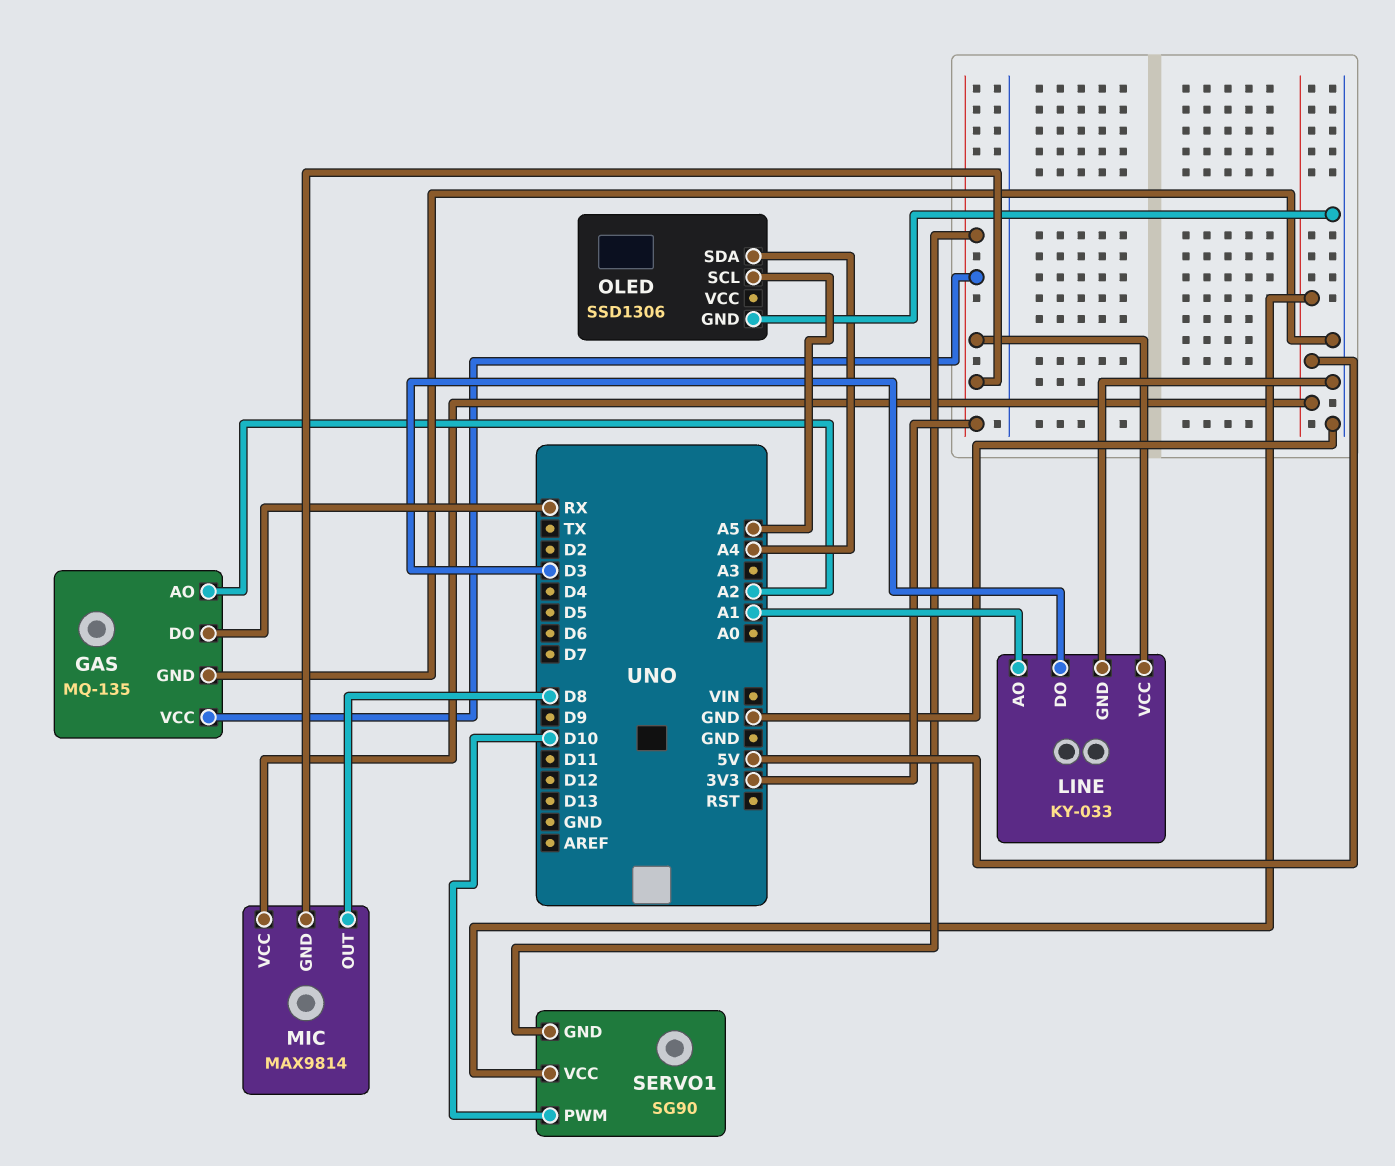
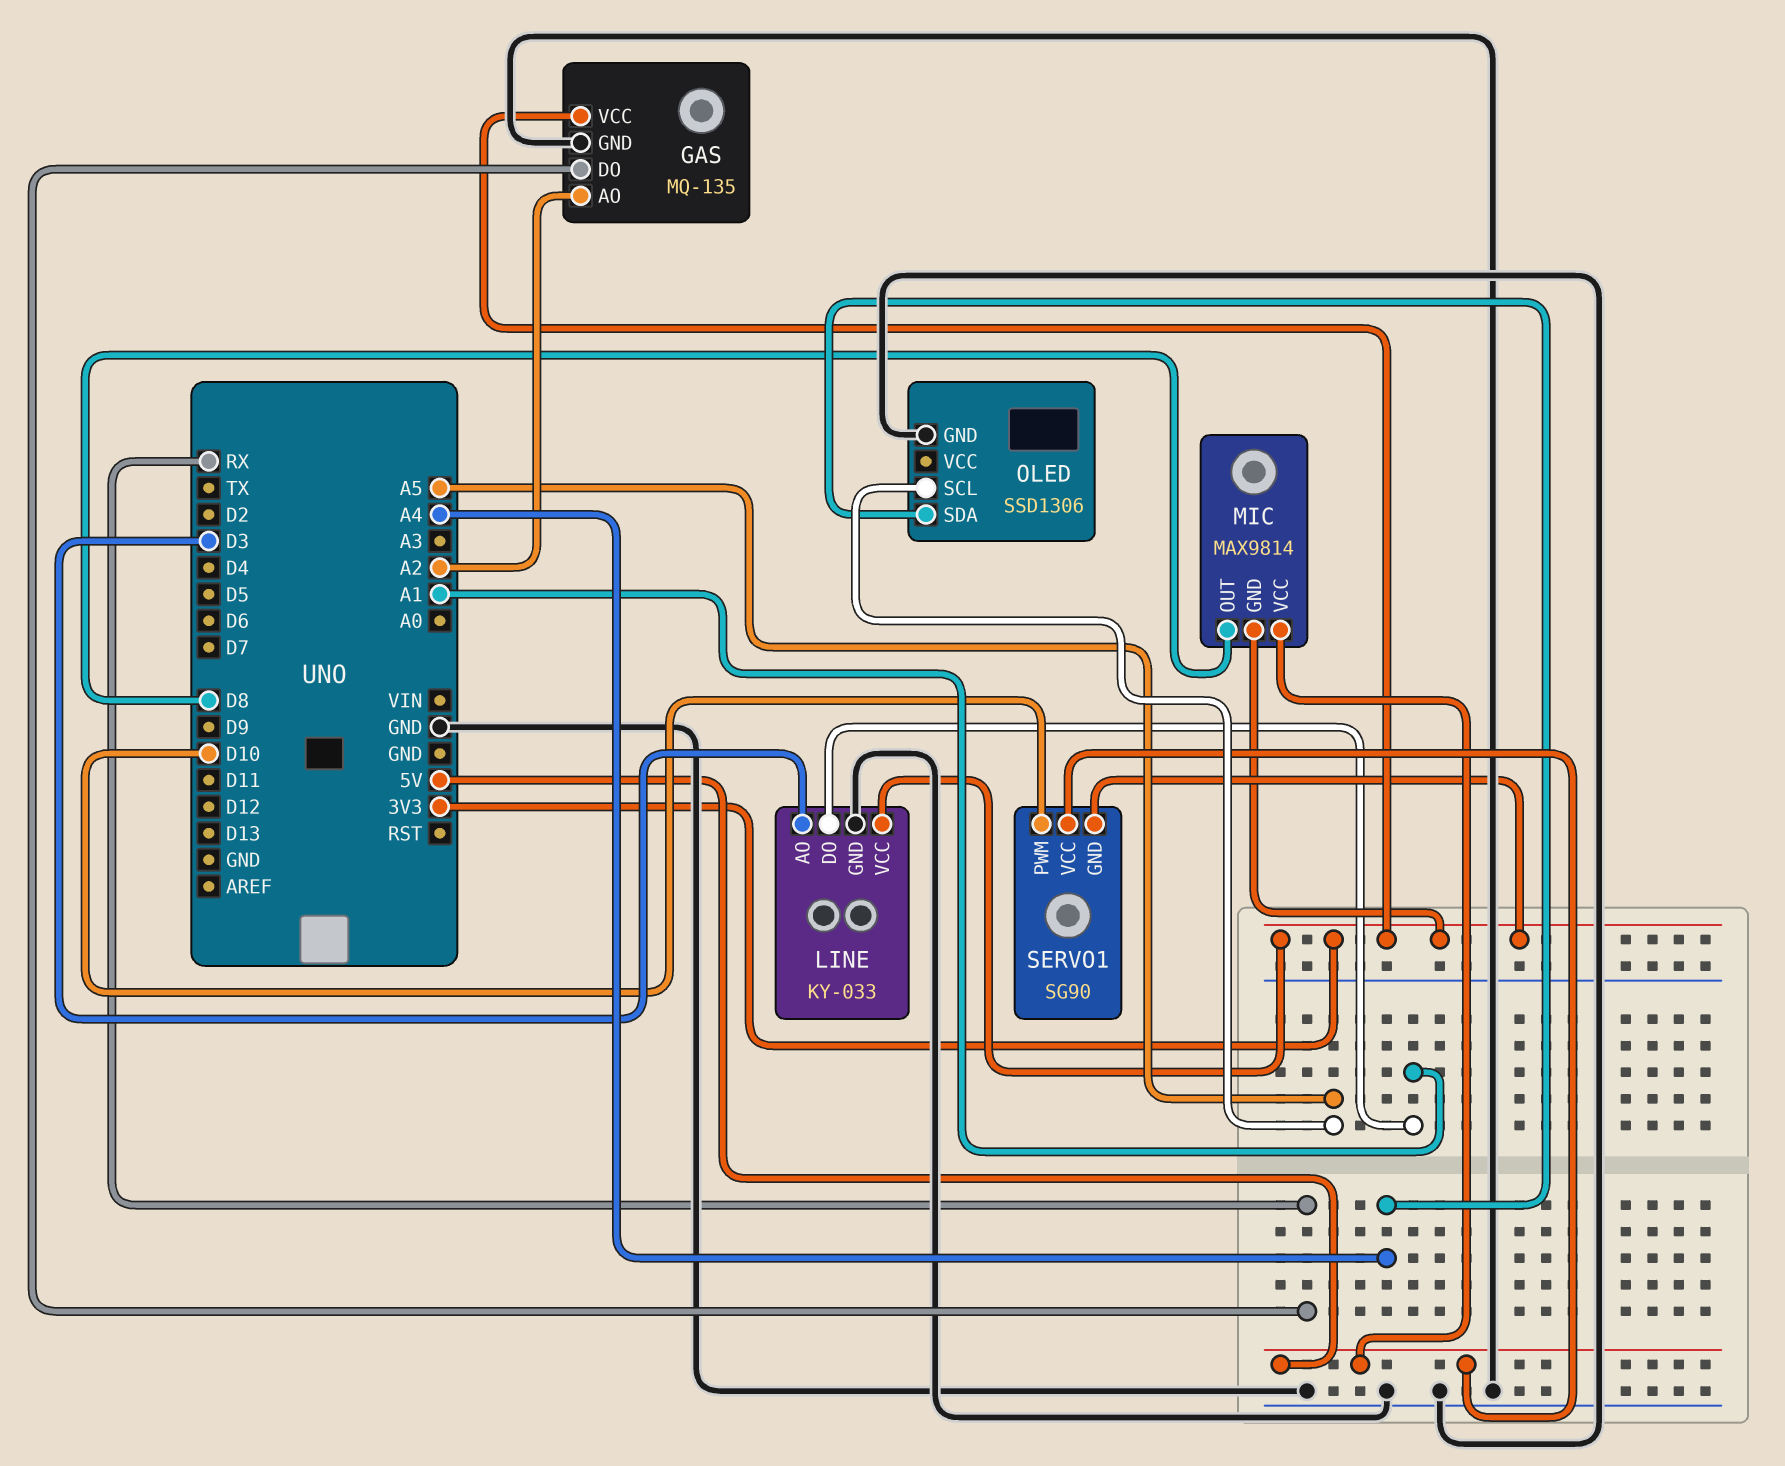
LINE pin AO: A1 -> D3
LINE pin DO: D3 -> A1

